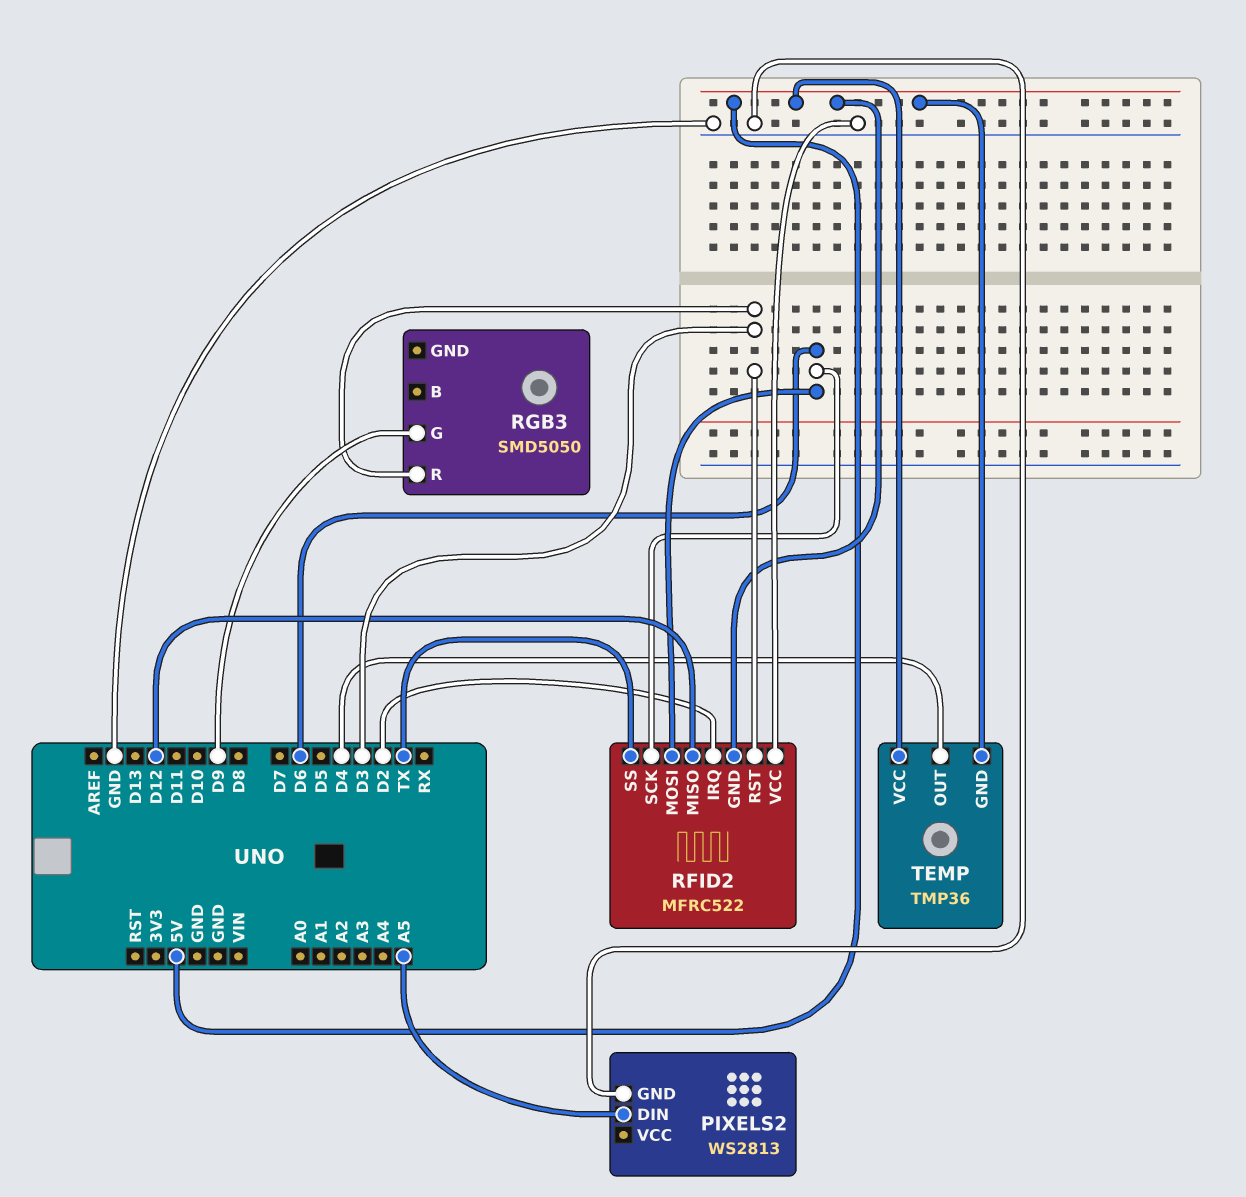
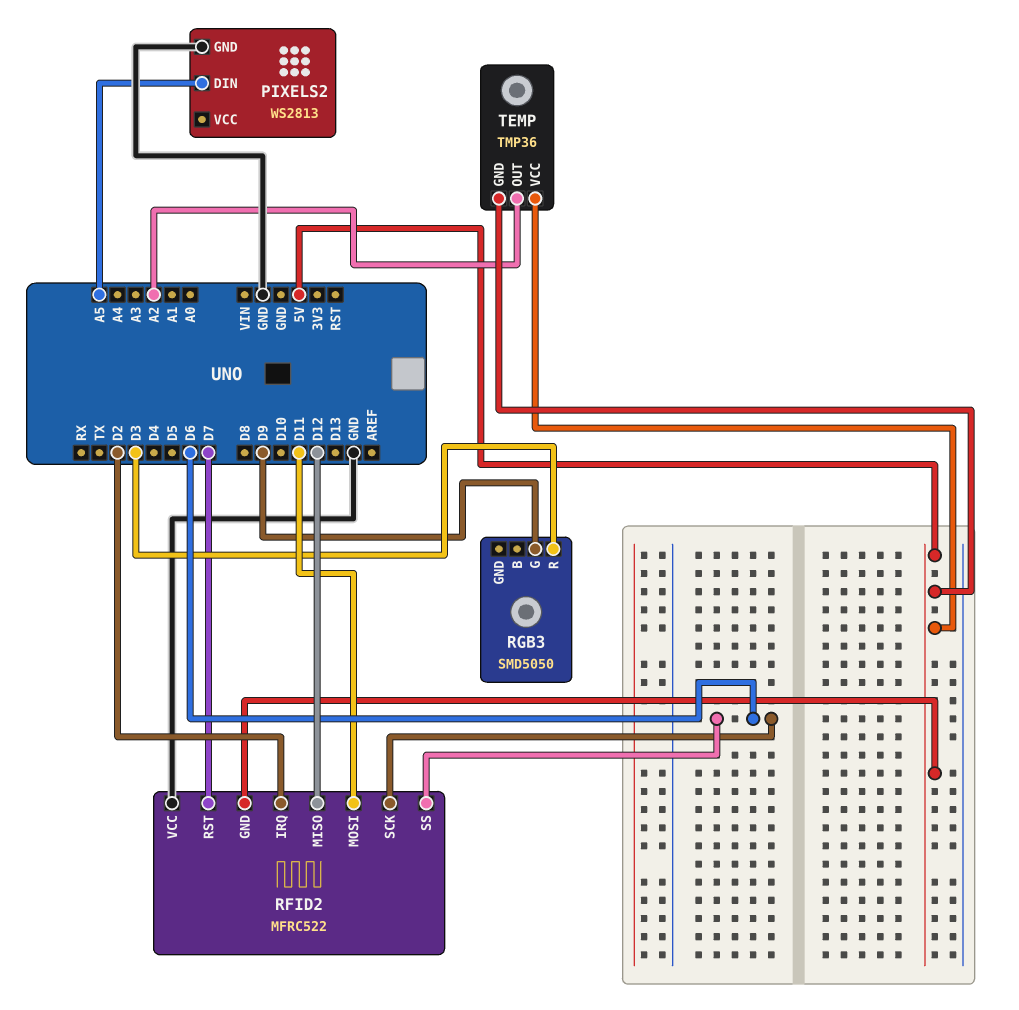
RFID2 pin MOSI: D6 -> D11
RFID2 pin RST: D3 -> D7
RFID2 pin SS: TX -> D6
TEMP pin OUT: D4 -> A2

